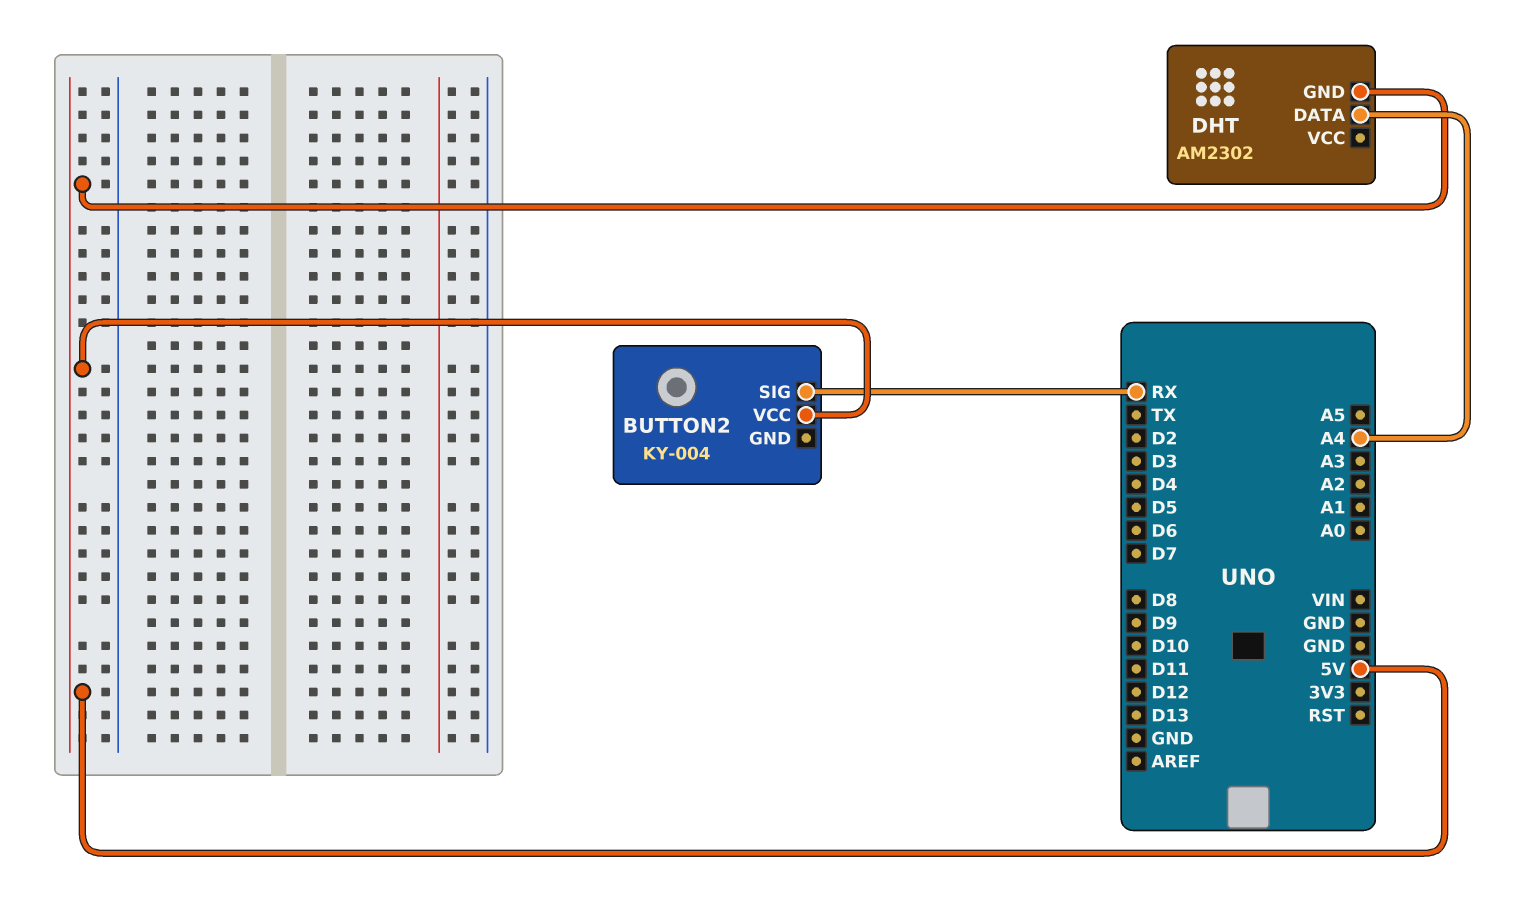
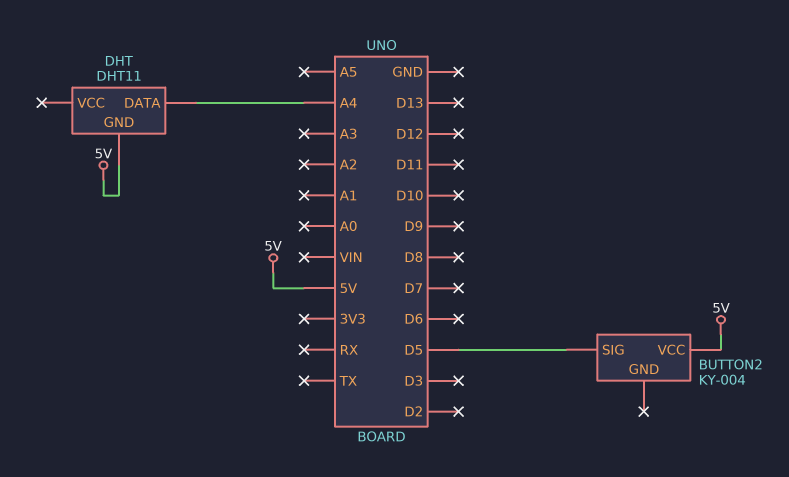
BUTTON2 pin SIG: RX -> D5
DHT: AM2302 -> DHT11

